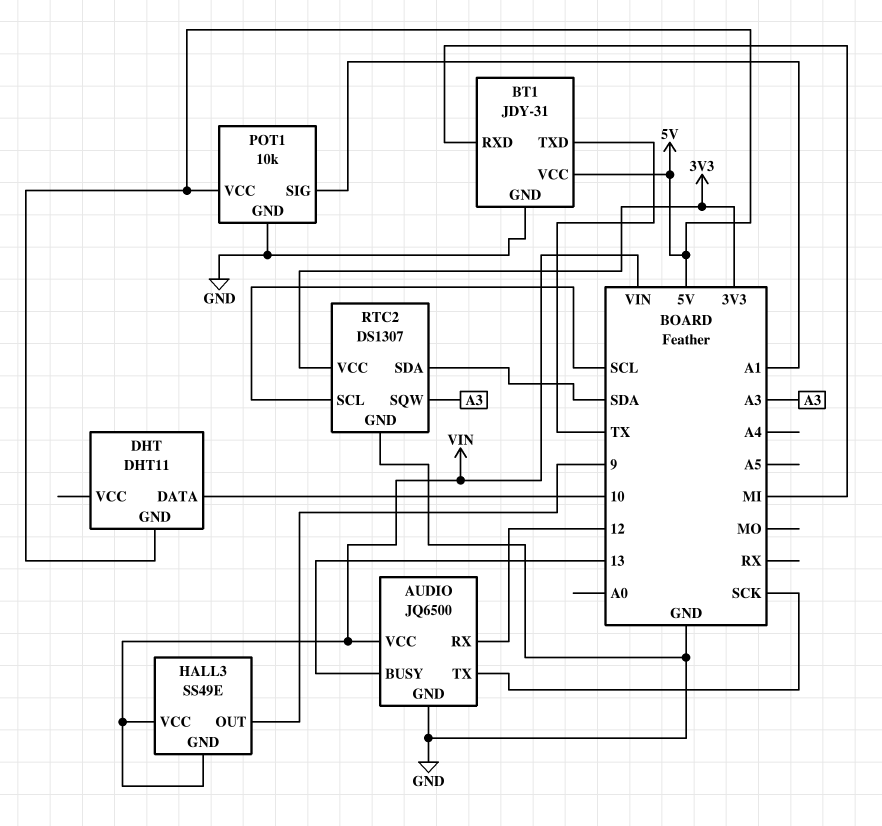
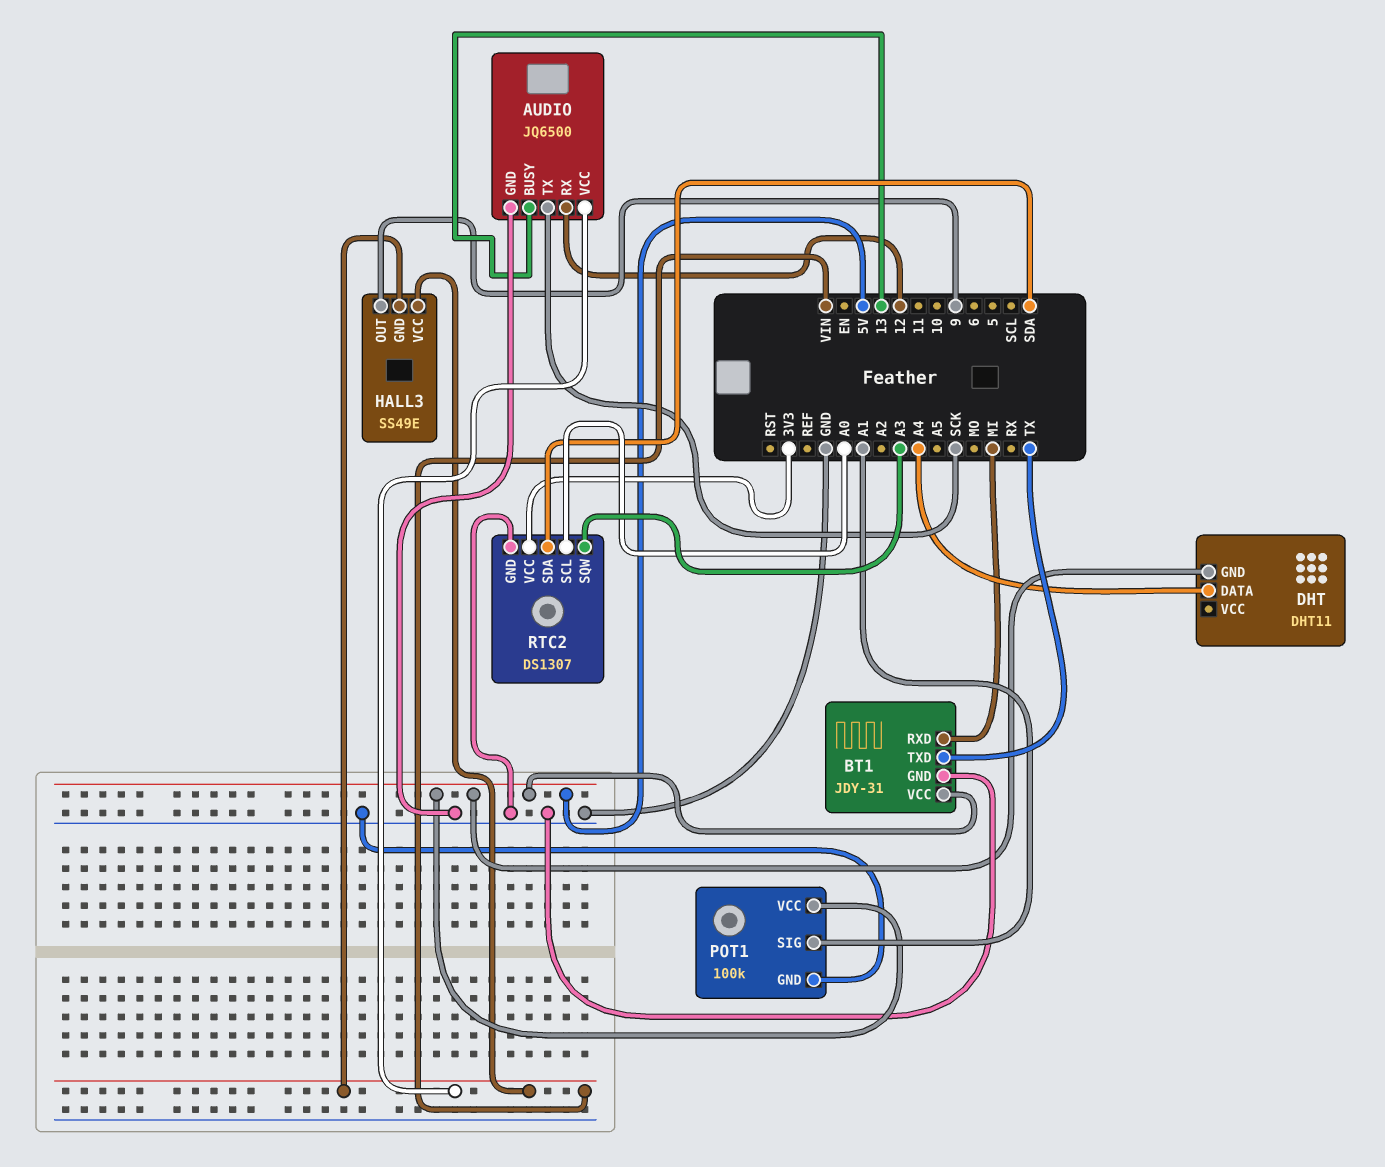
DHT pin DATA: 10 -> A4
POT1: 10k -> 100k
RTC2 pin SCL: SCL -> A0

